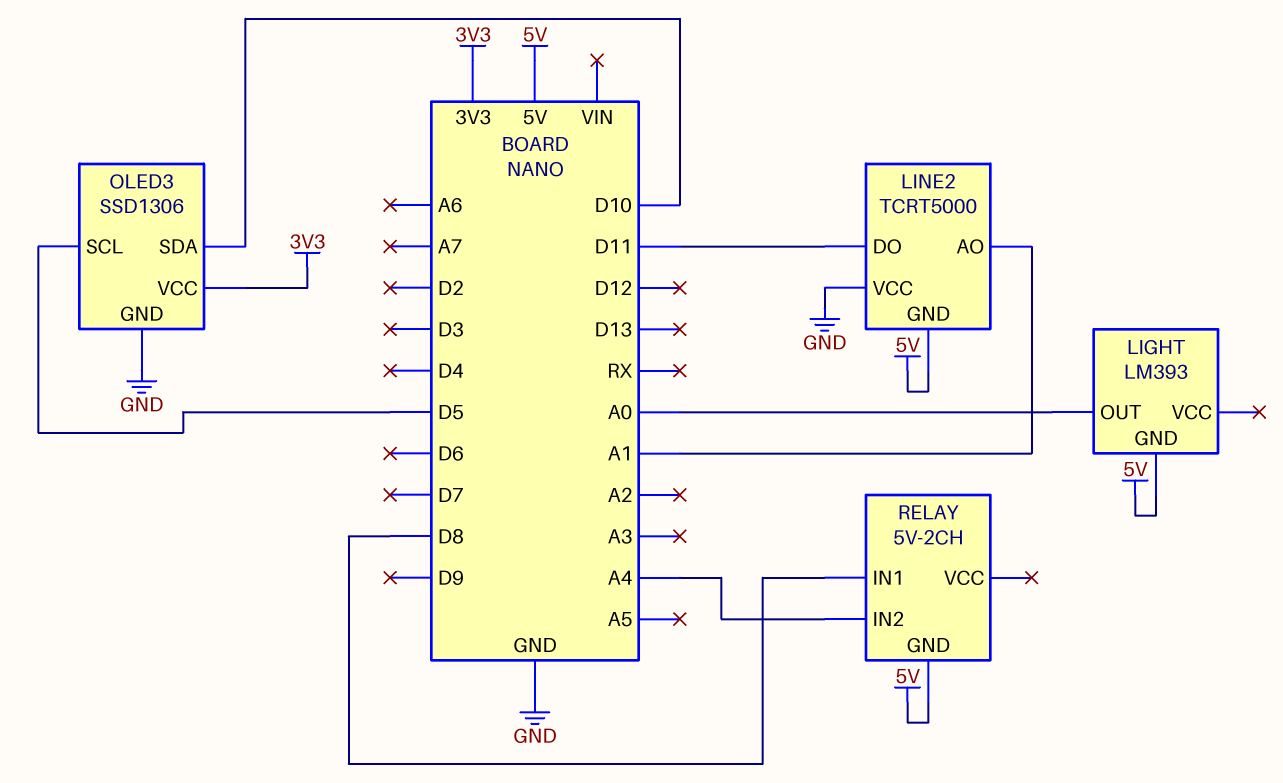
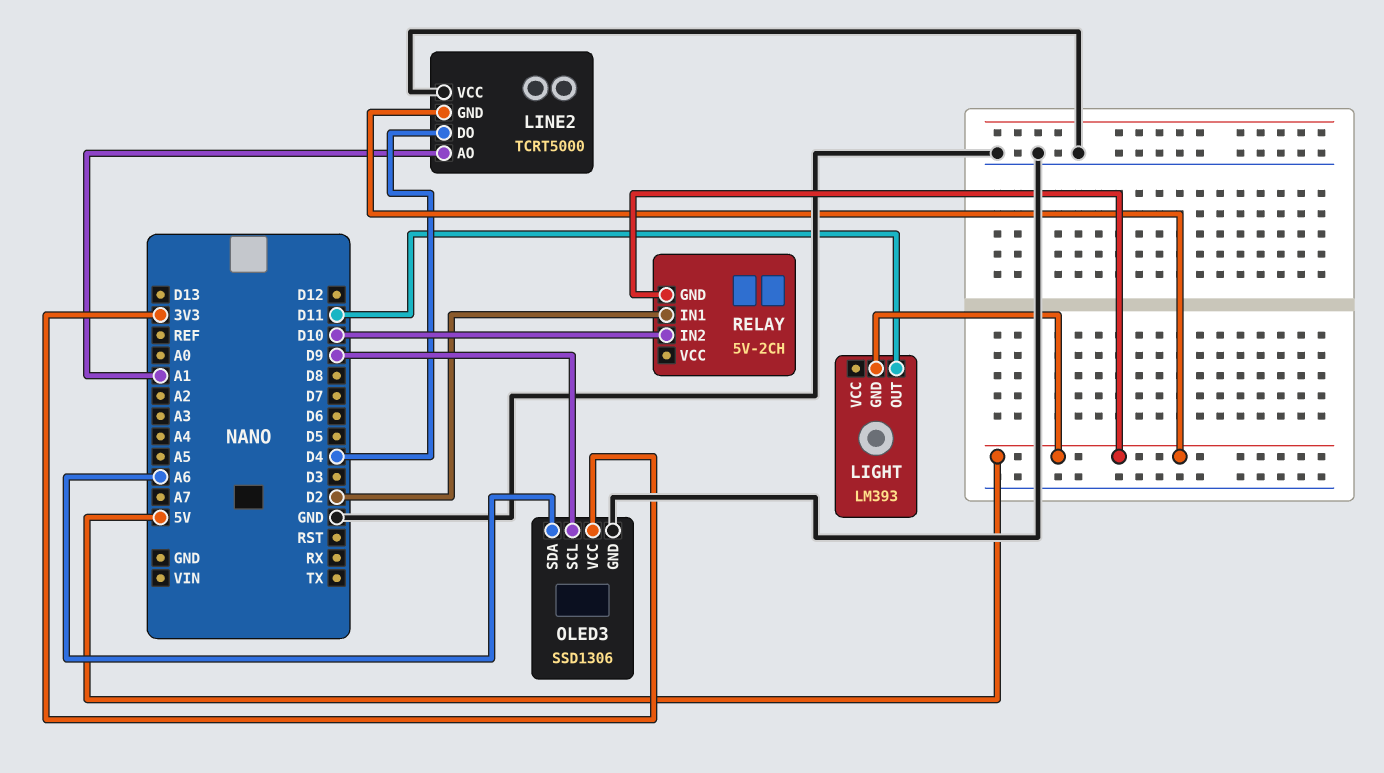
LIGHT pin OUT: A0 -> D11
LINE2 pin DO: D11 -> D4
OLED3 pin SCL: D5 -> D9
OLED3 pin SDA: D10 -> A6
RELAY pin IN1: D8 -> D2
RELAY pin IN2: A4 -> D10

